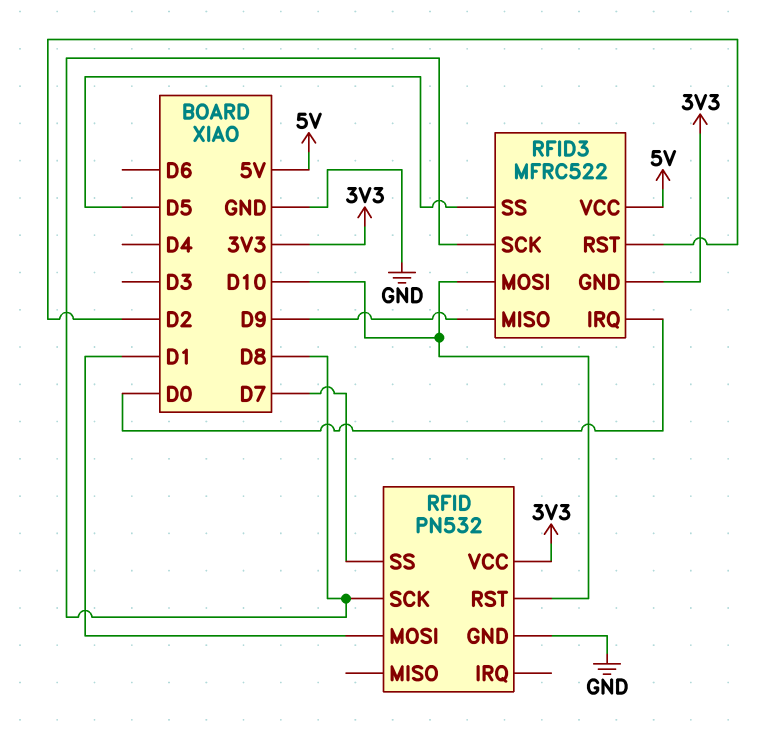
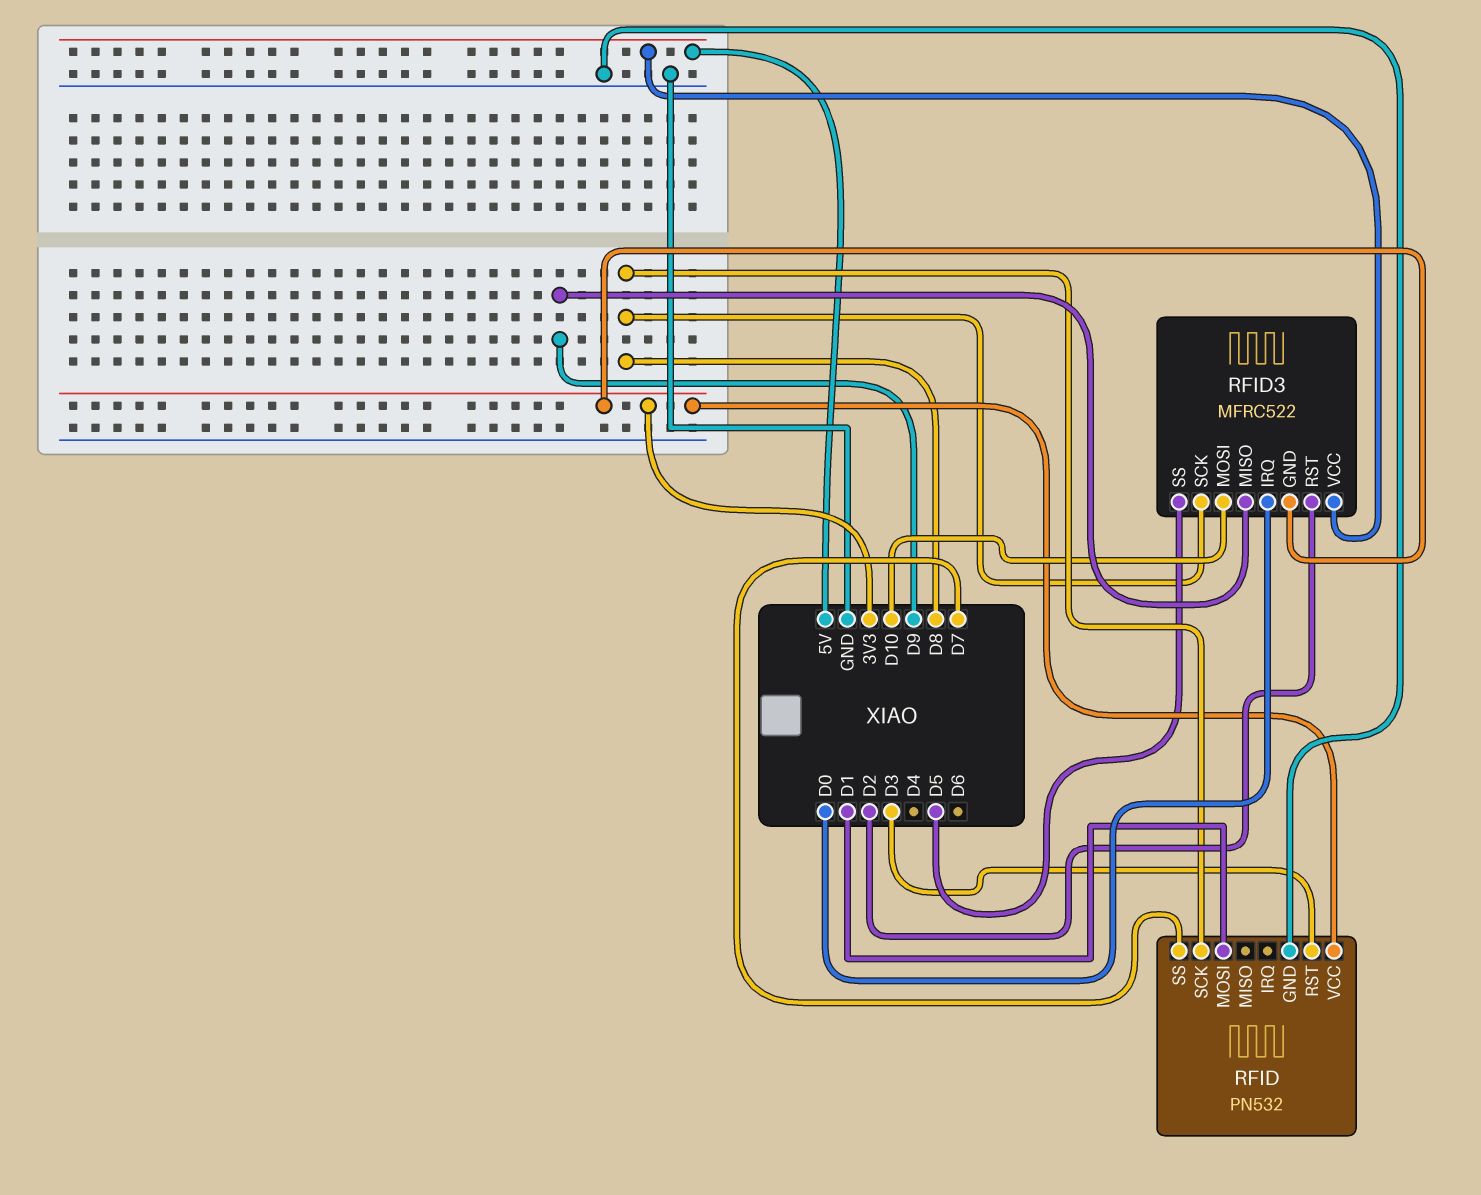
RFID pin RST: D10 -> D3

